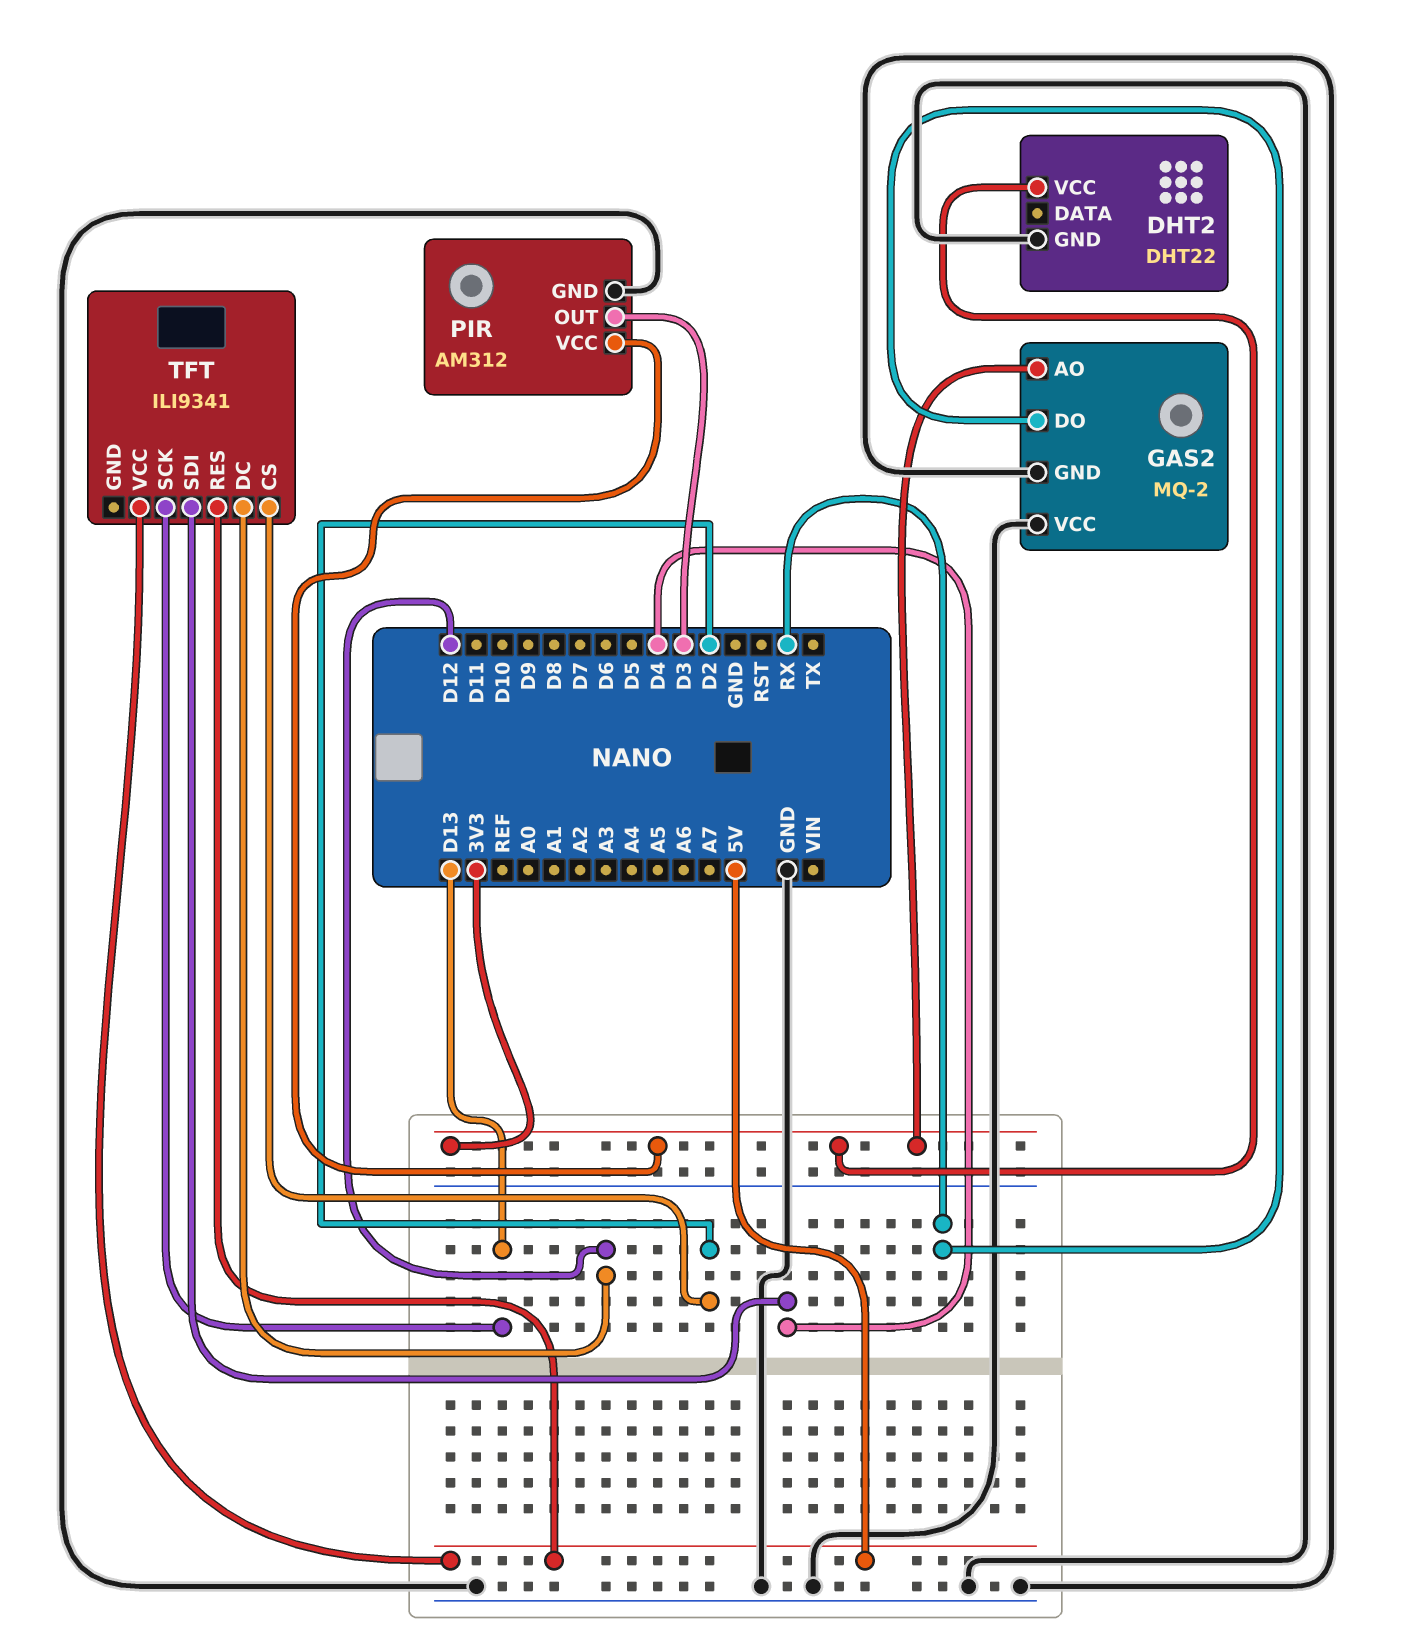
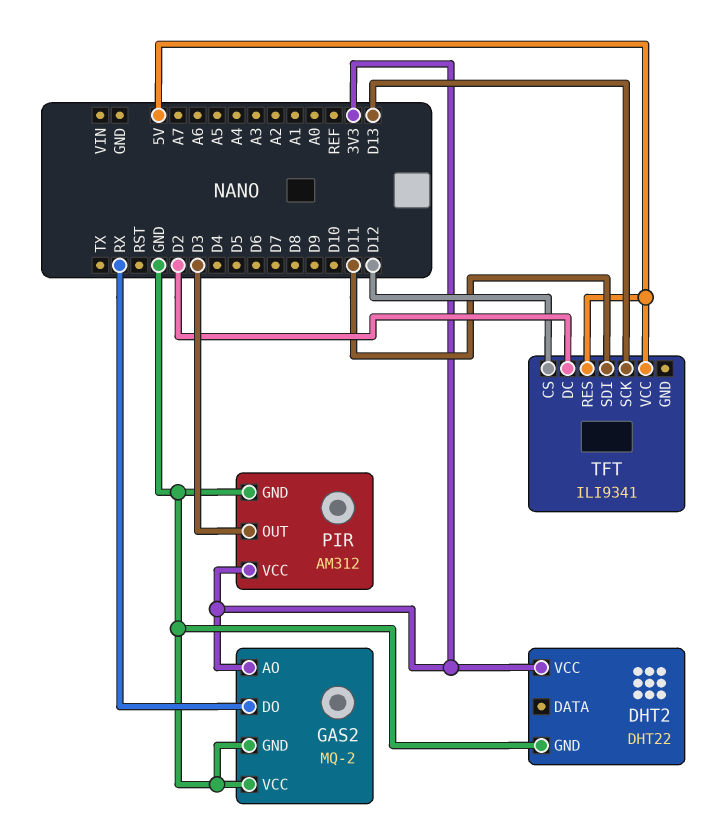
TFT pin CS: D2 -> D12
TFT pin DC: D12 -> D2
TFT pin SDI: D4 -> D11

